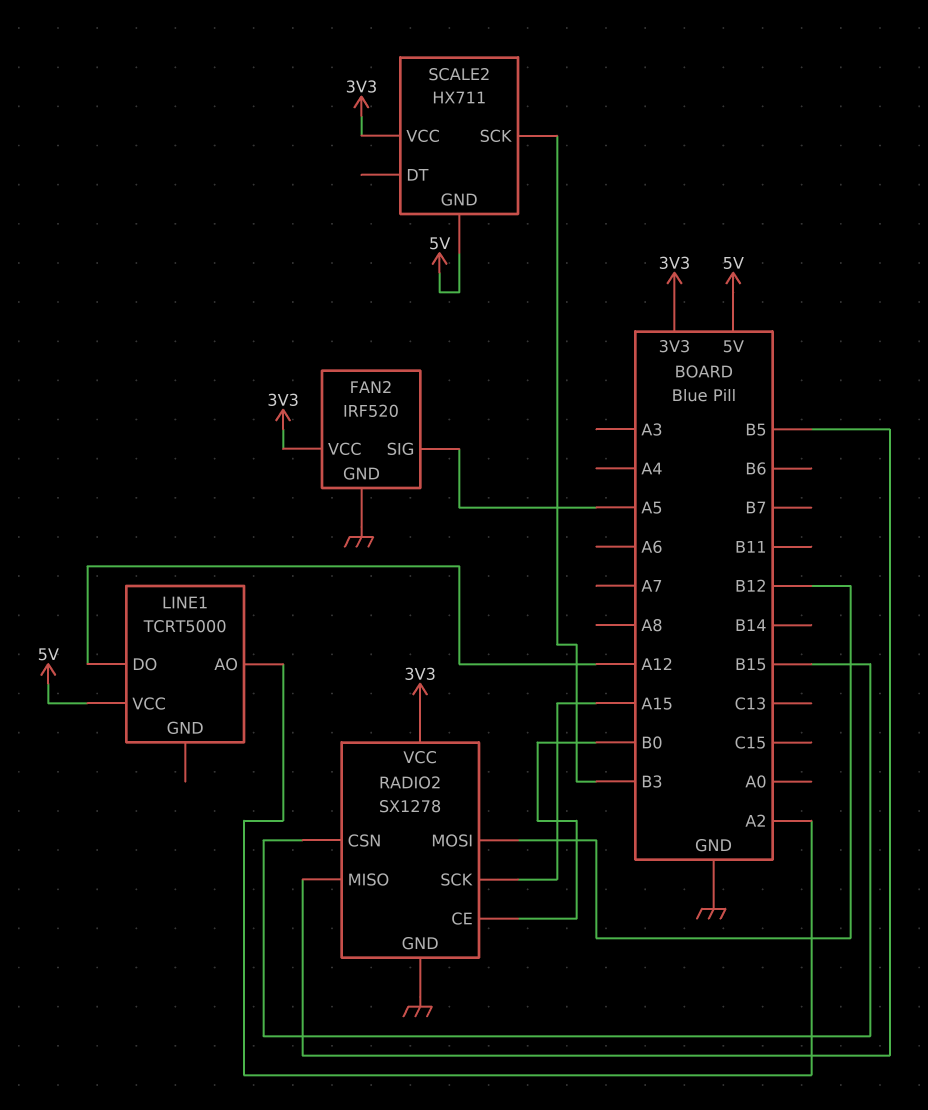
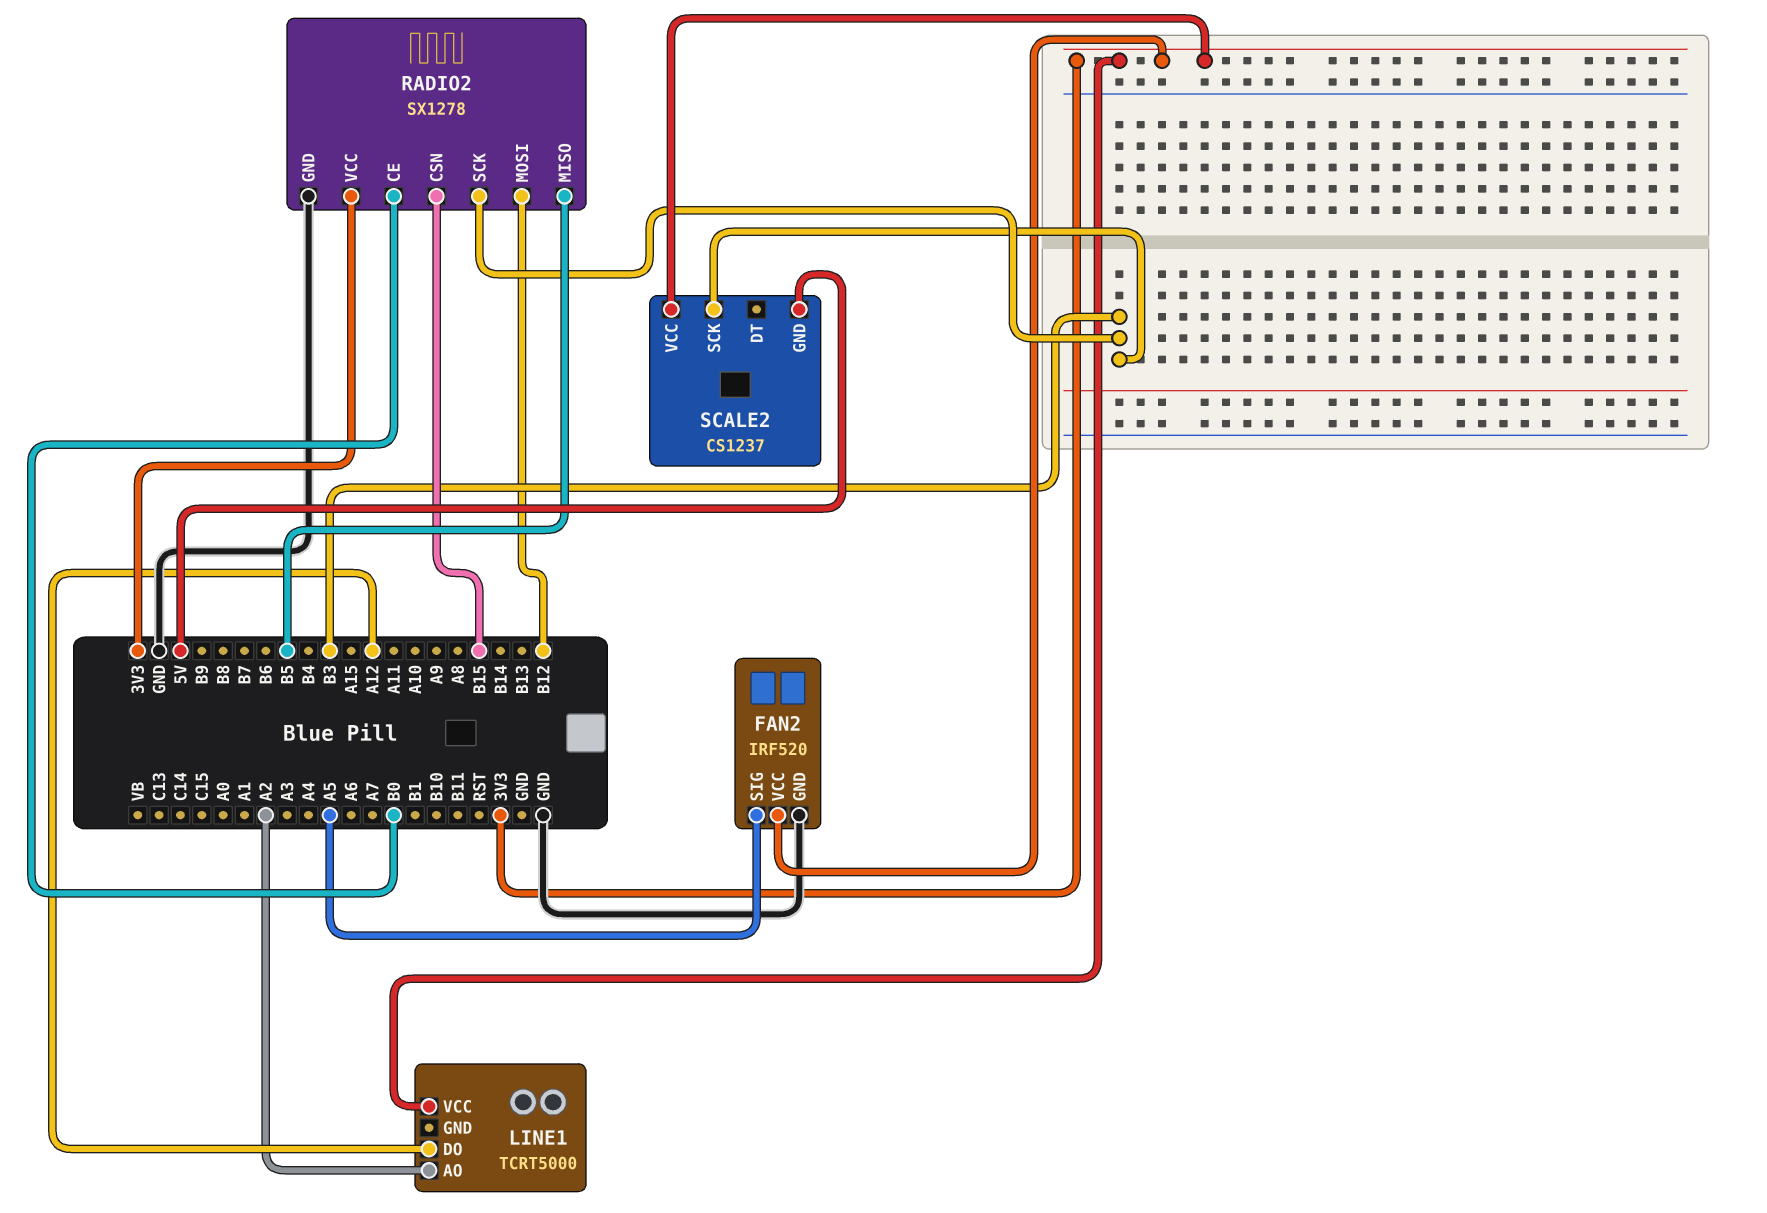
LINE1 pin VCC: 5V -> 3V3
RADIO2 pin SCK: A15 -> B3
SCALE2: HX711 -> CS1237

